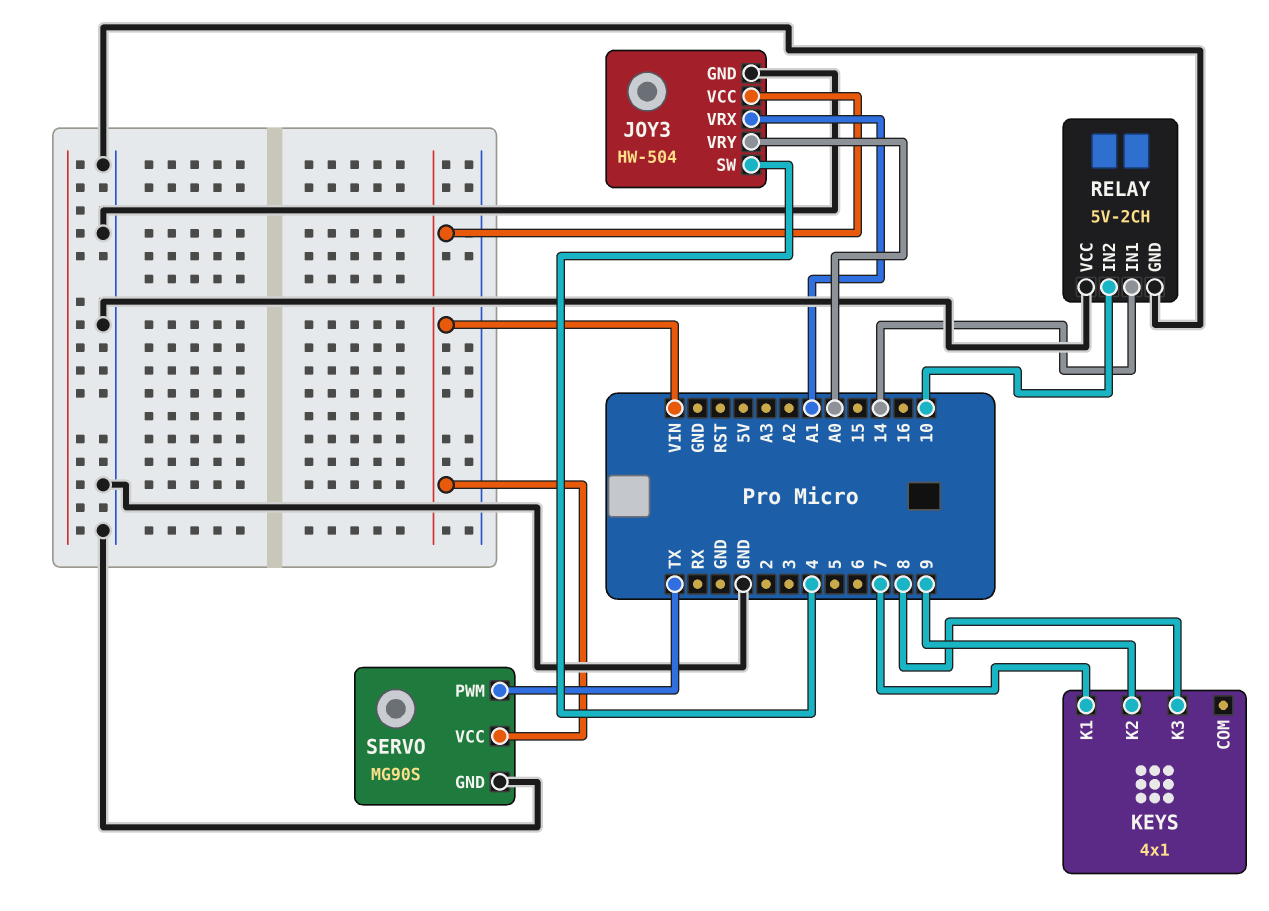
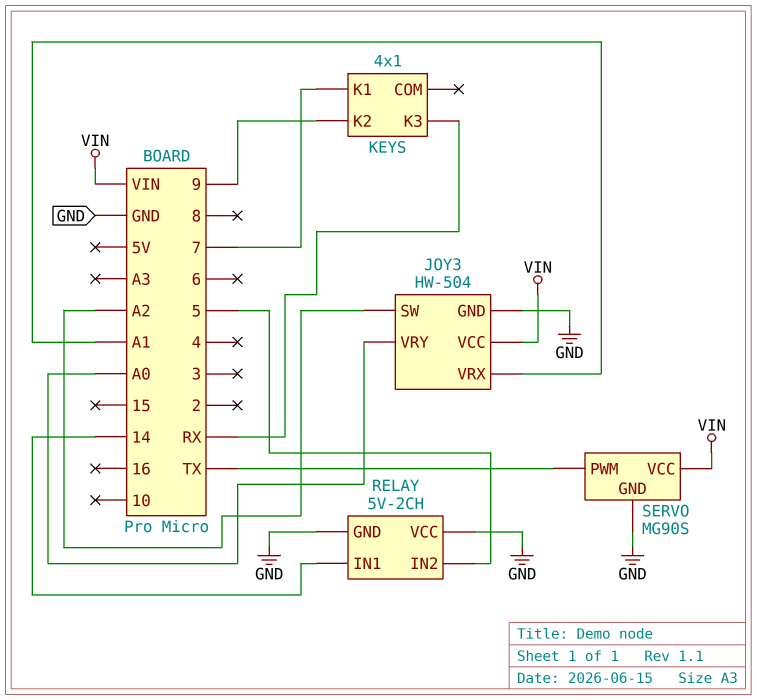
JOY3 pin SW: 4 -> A2
KEYS pin K3: 8 -> RX
RELAY pin IN2: 10 -> 5

